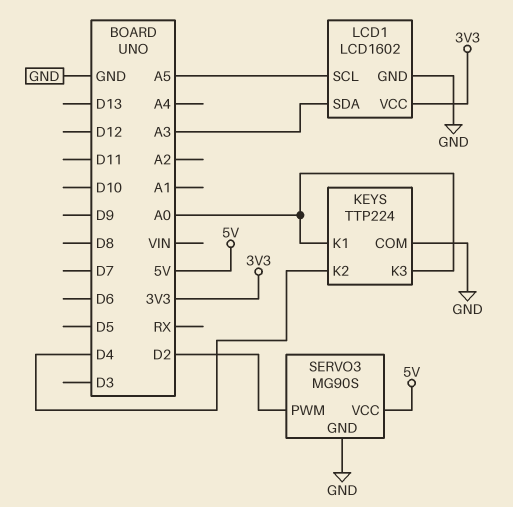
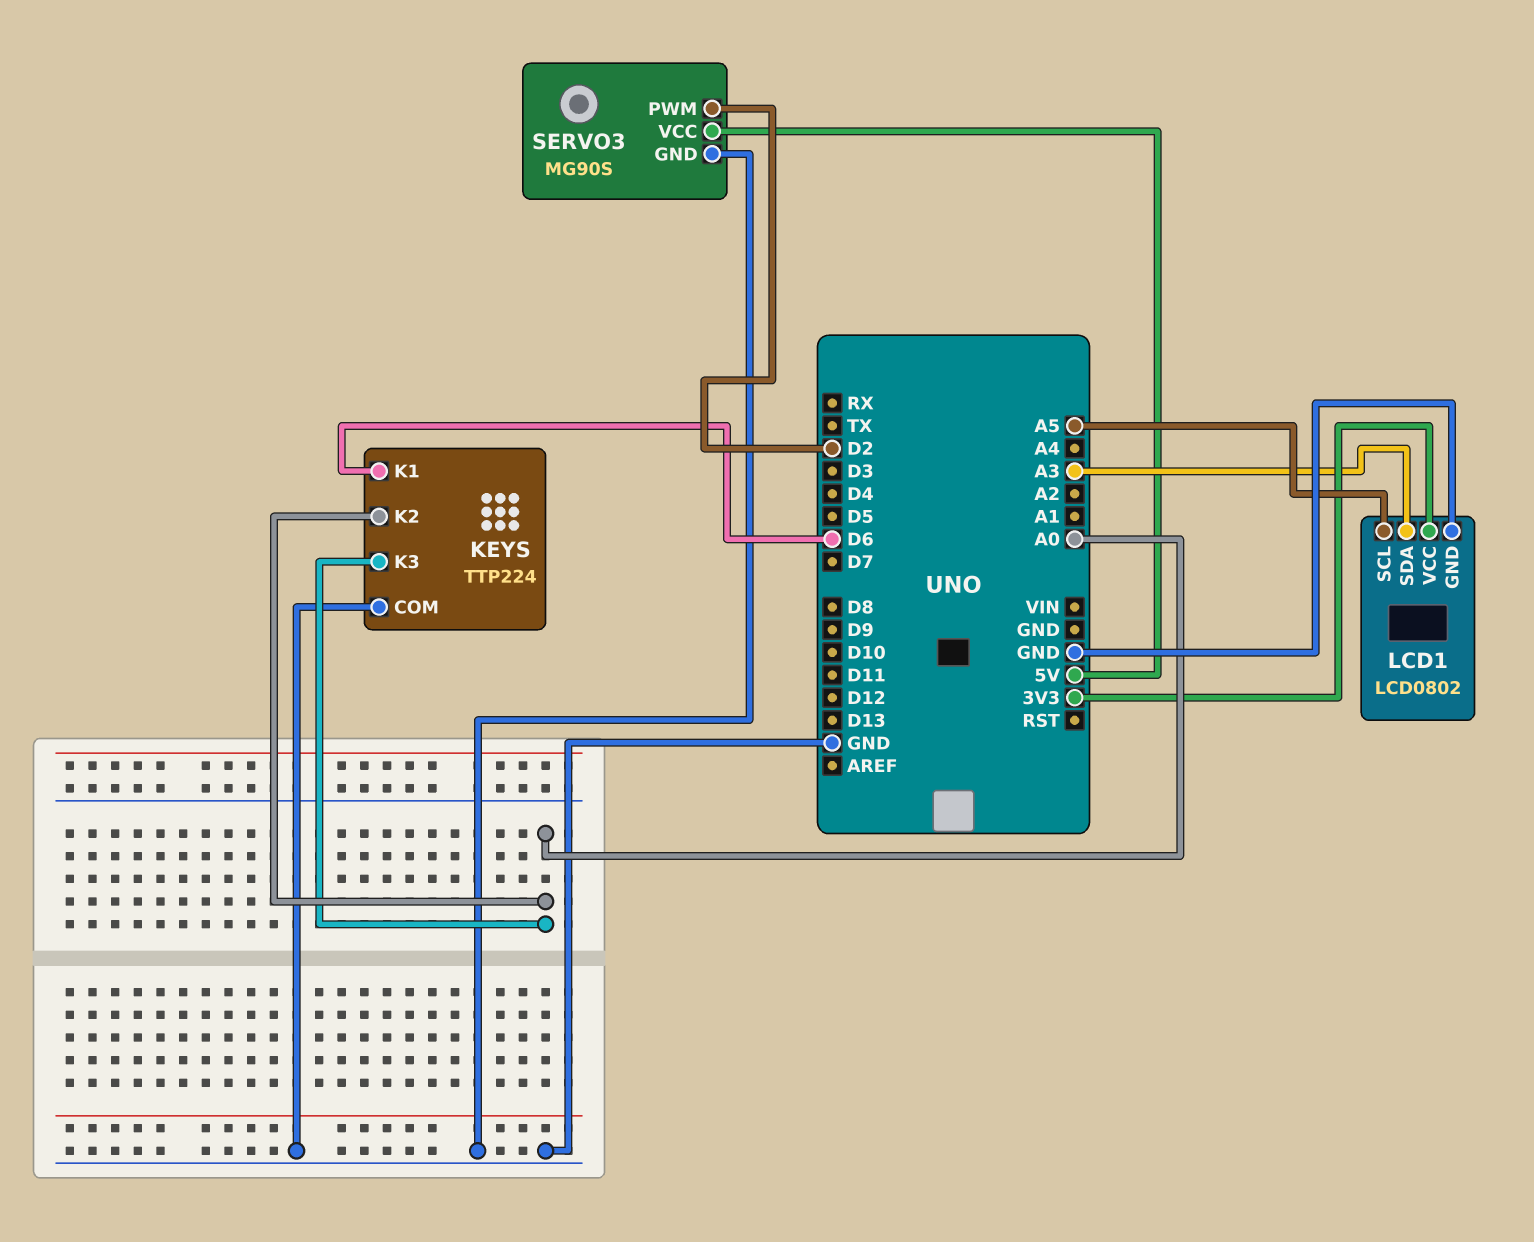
KEYS pin K1: A0 -> D6
KEYS pin K2: D4 -> A0
LCD1: LCD1602 -> LCD0802

